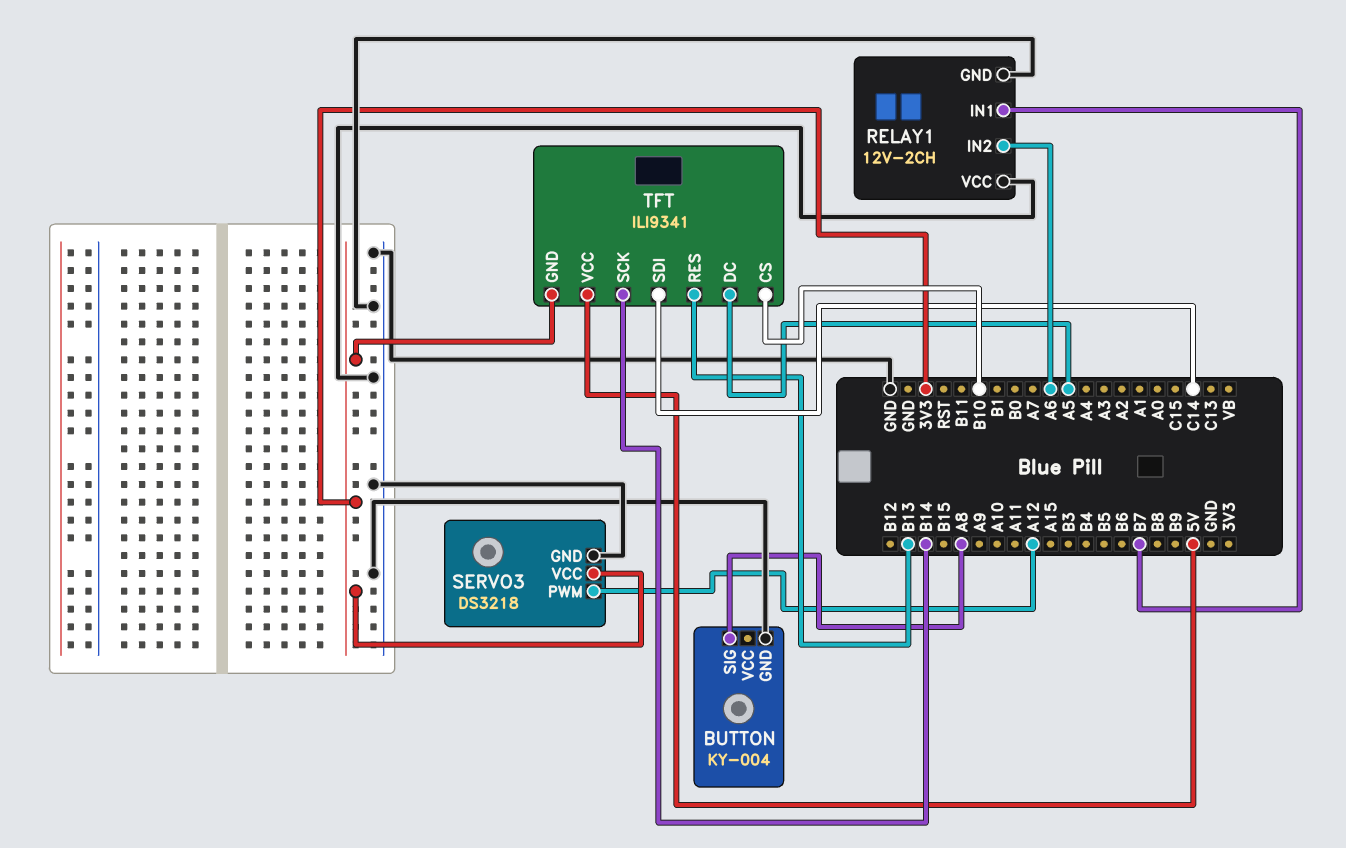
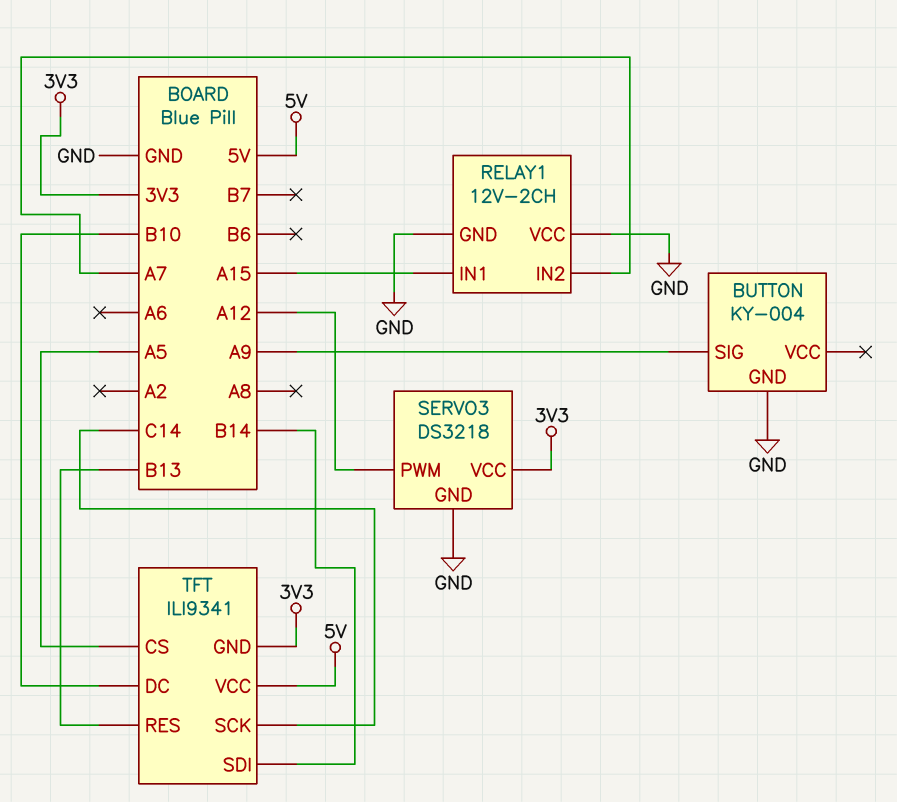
BUTTON pin SIG: A8 -> A9
RELAY1 pin IN1: B7 -> A15
RELAY1 pin IN2: A6 -> A7
TFT pin CS: B10 -> A5
TFT pin DC: A5 -> B10
TFT pin SCK: B14 -> C14
TFT pin SDI: C14 -> B14

